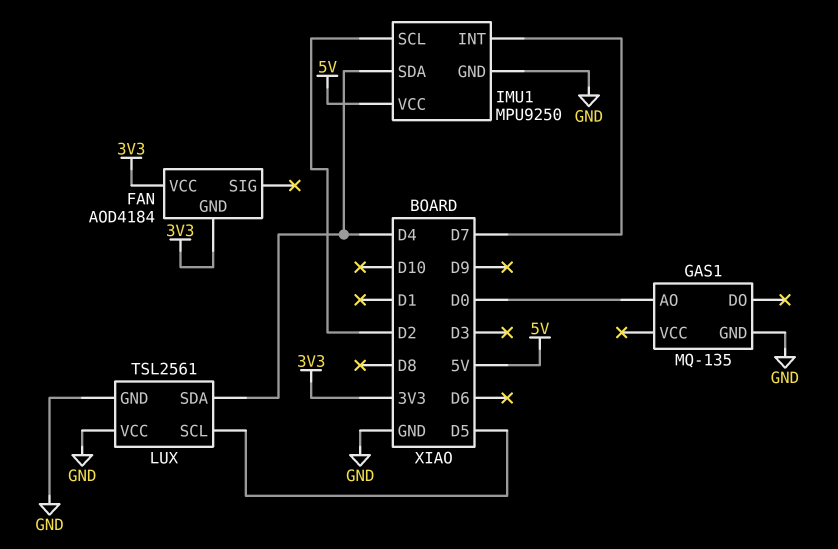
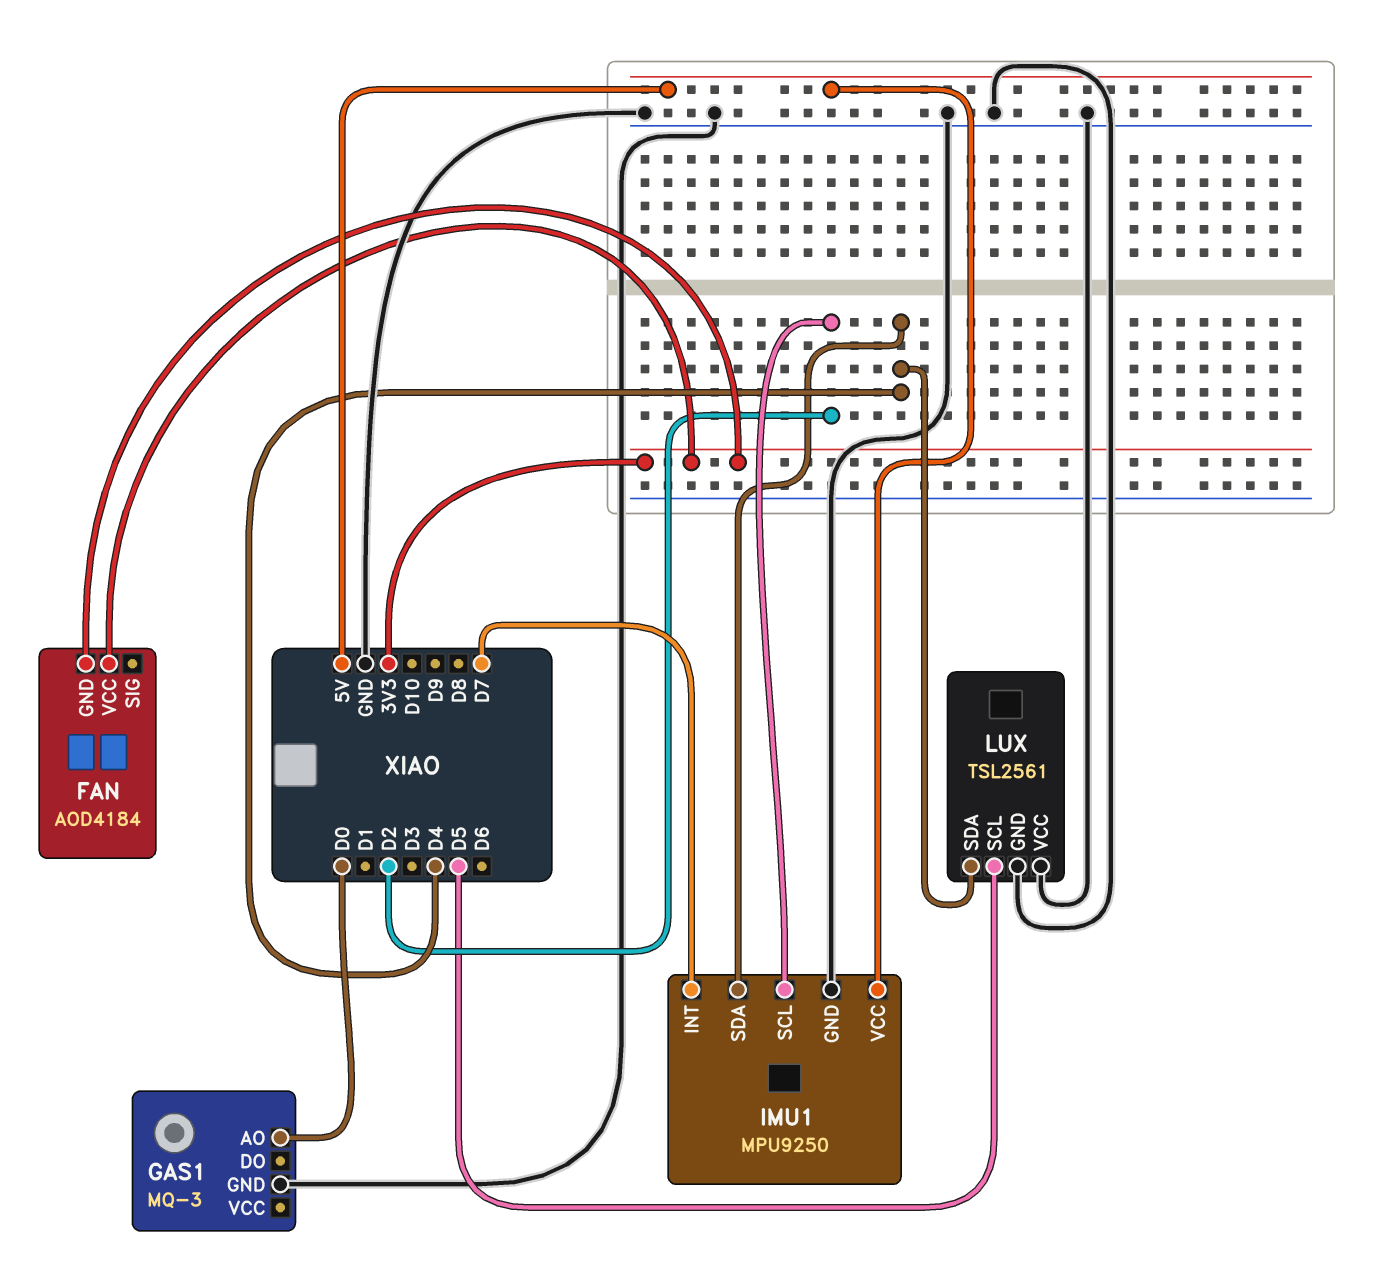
GAS1: MQ-135 -> MQ-3

